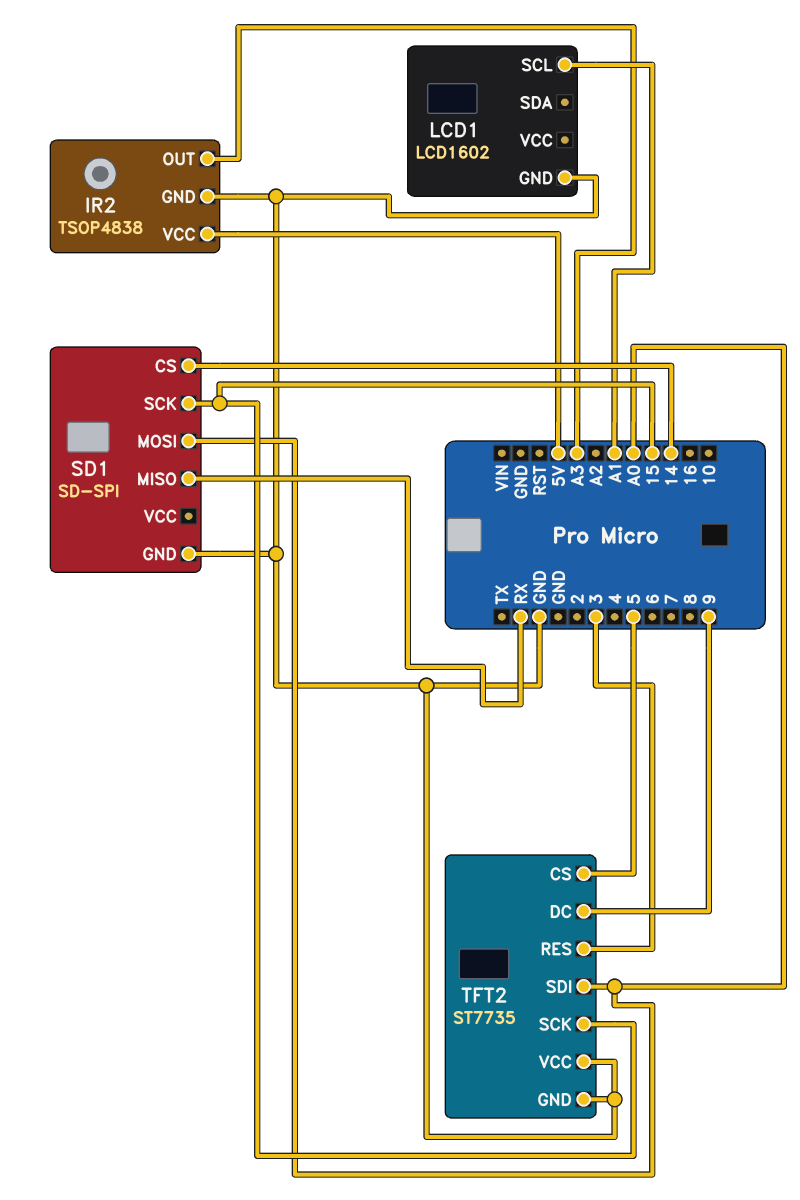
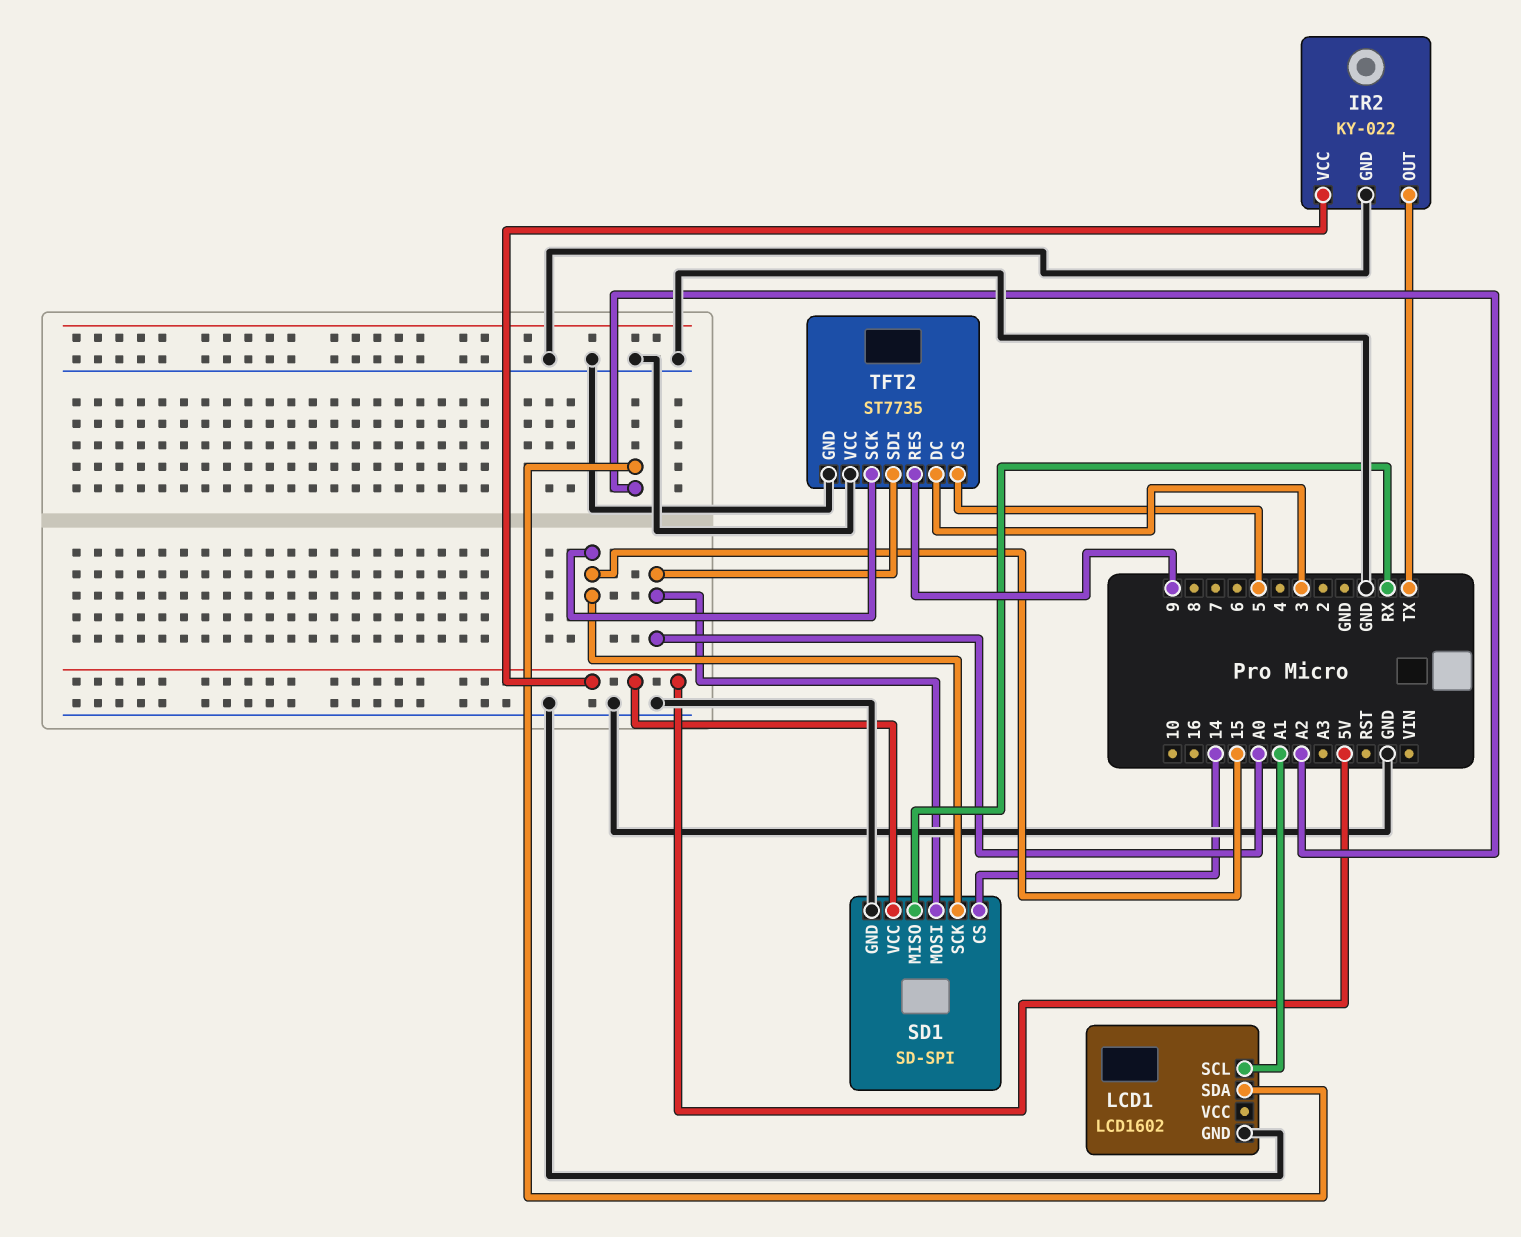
IR2: TSOP4838 -> KY-022
IR2 pin OUT: A3 -> TX
LCD1 pin SDA: none -> A2
SD1 pin VCC: none -> 5V
TFT2 pin DC: 9 -> 3
TFT2 pin RES: 3 -> 9

